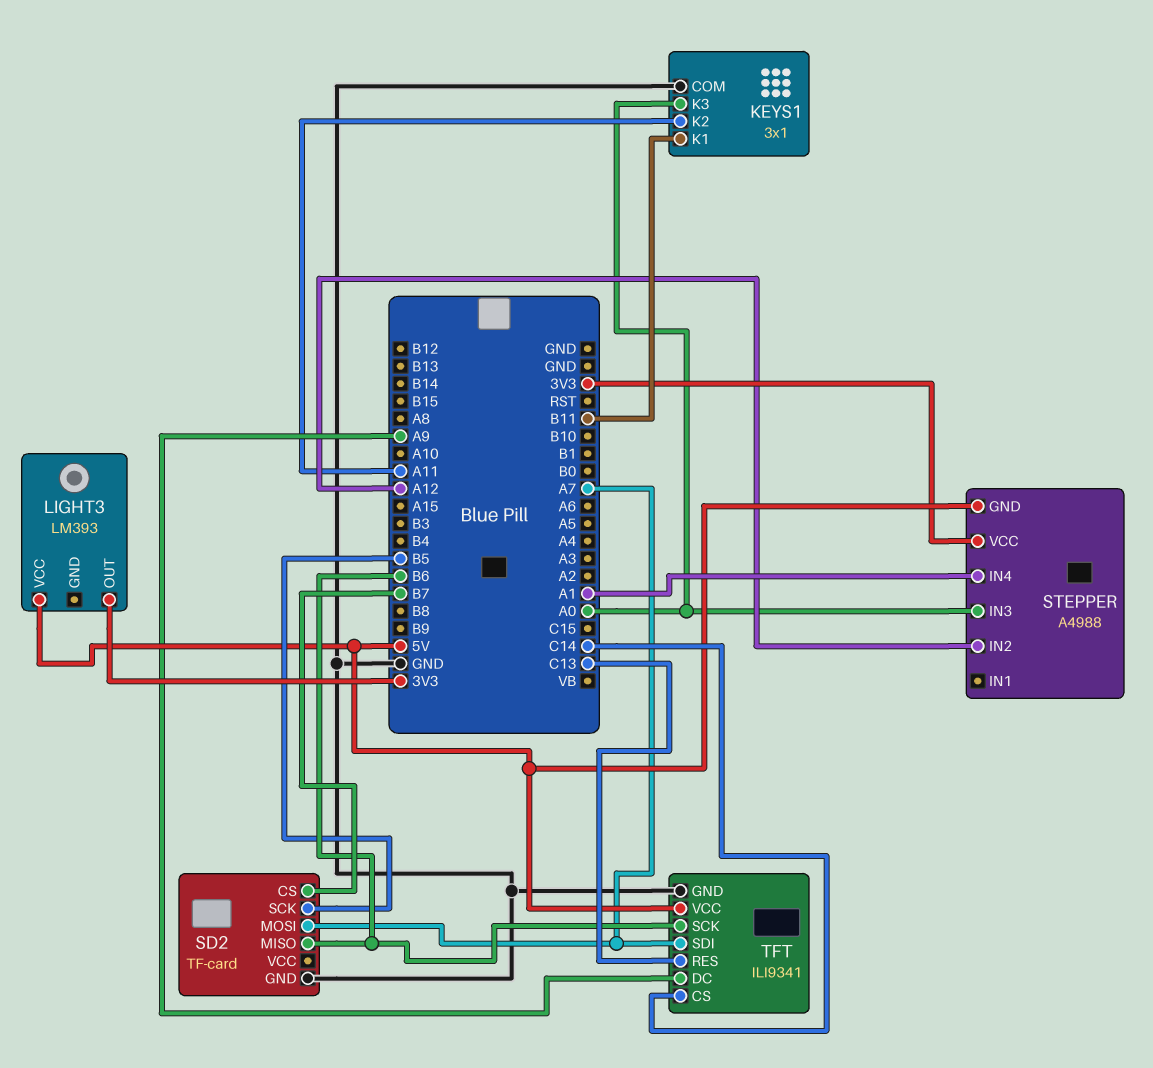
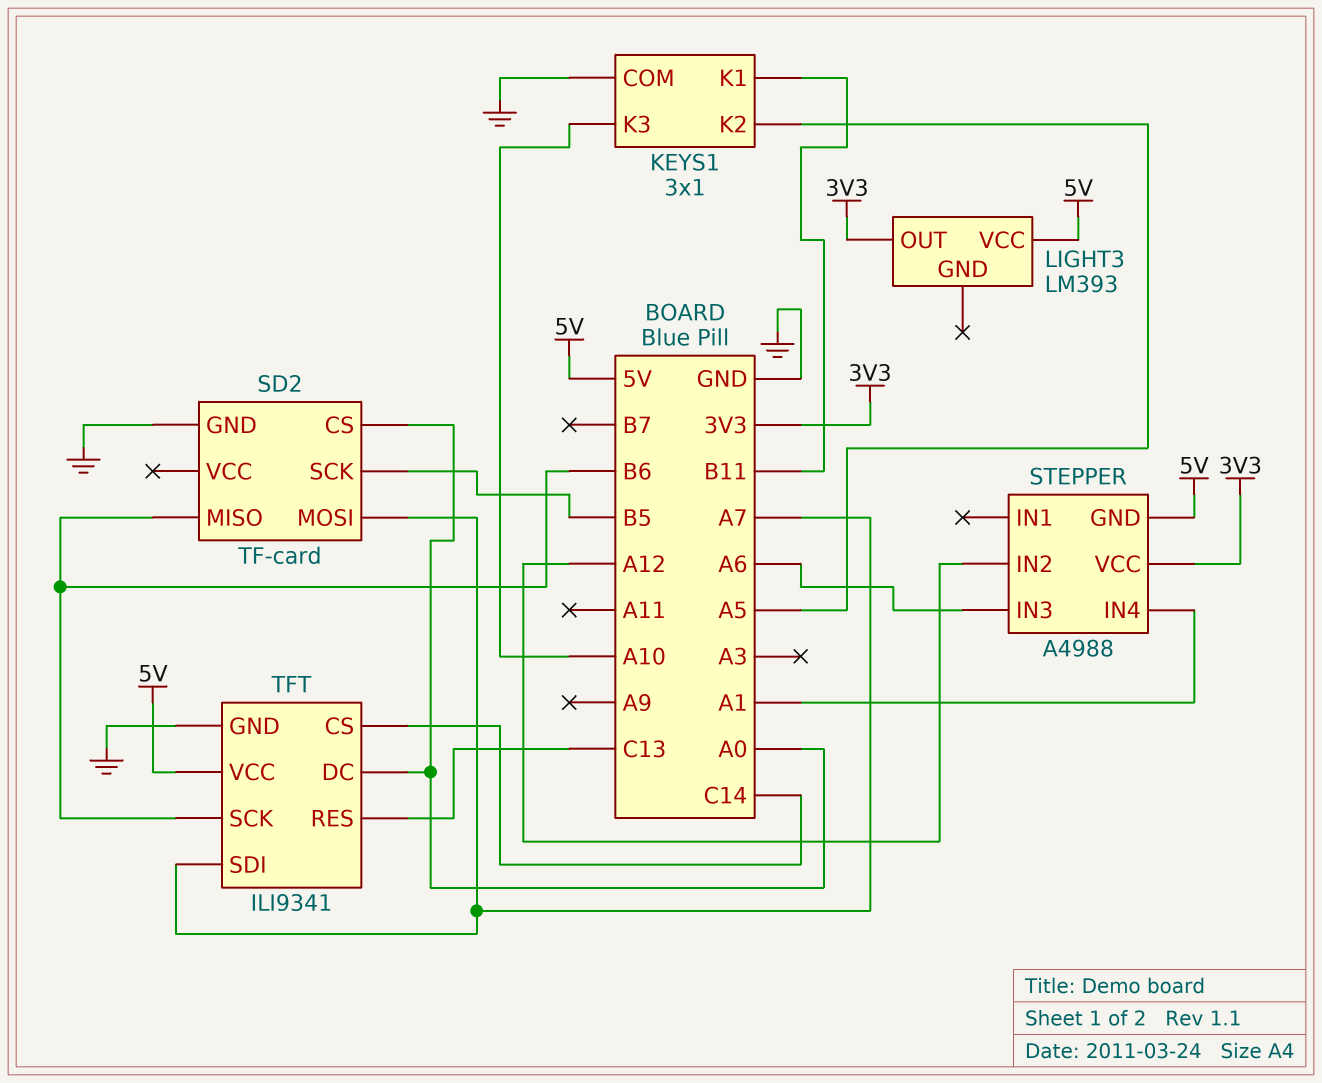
KEYS1 pin K2: A11 -> A5
KEYS1 pin K3: A0 -> A10
SD2 pin CS: B7 -> A0
STEPPER pin IN3: A0 -> A6
TFT pin DC: A9 -> A0

